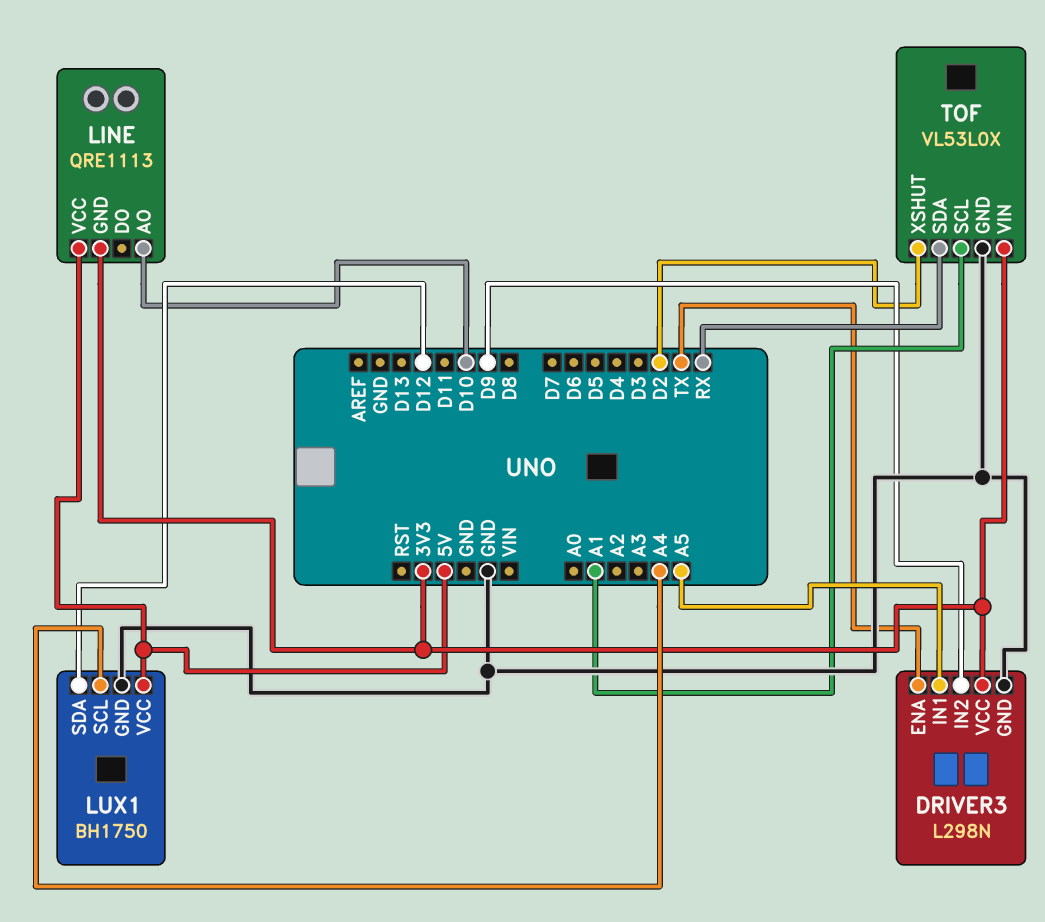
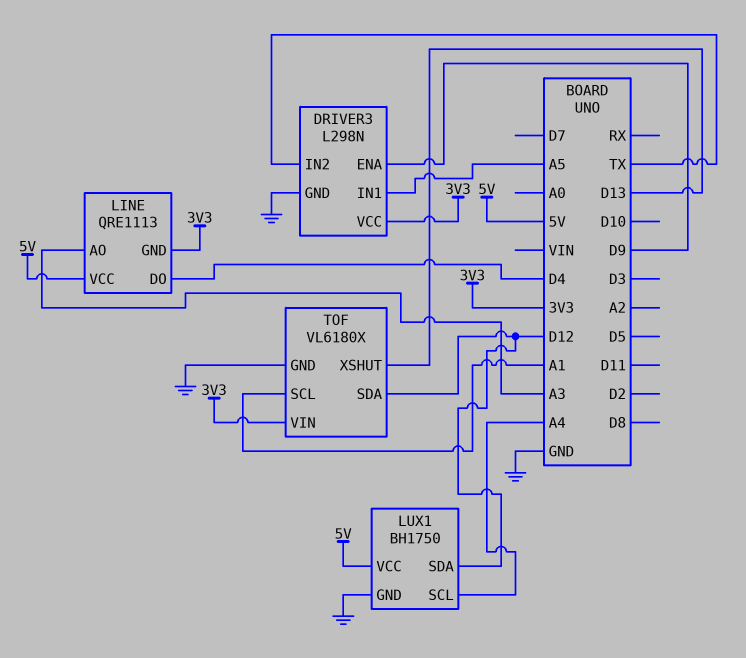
DRIVER3 pin ENA: TX -> D9
DRIVER3 pin IN2: D9 -> TX
LINE pin AO: D10 -> A3
LINE pin DO: none -> D4
TOF: VL53L0X -> VL6180X
TOF pin SDA: RX -> D12
TOF pin XSHUT: D2 -> D13

